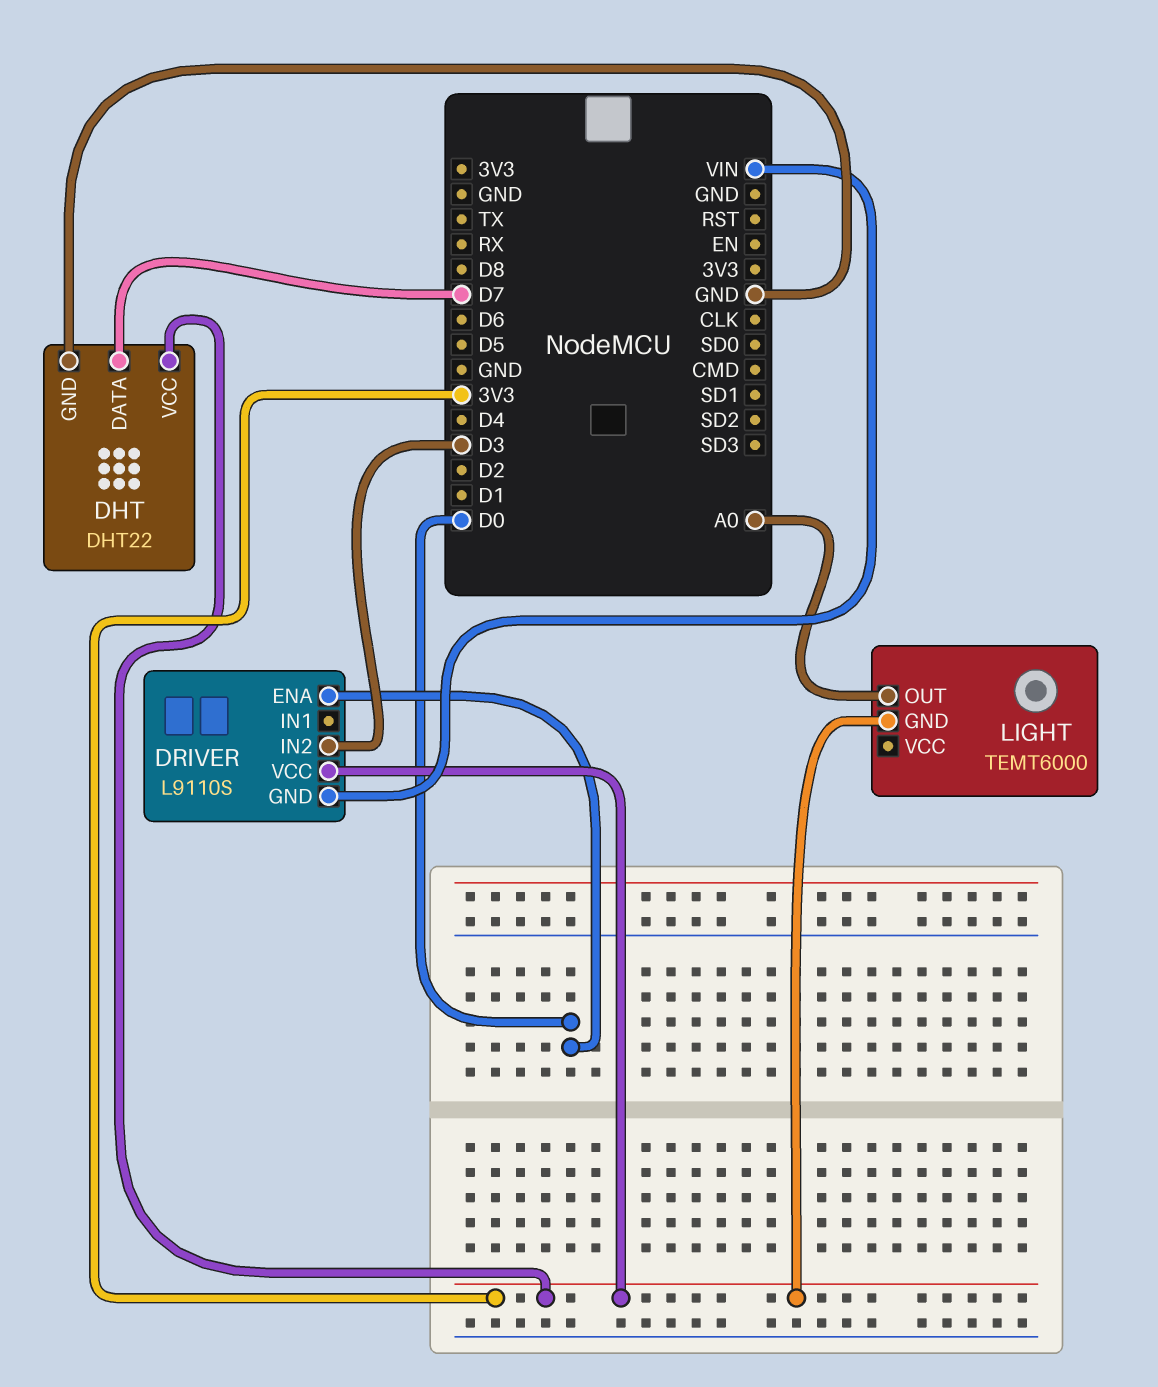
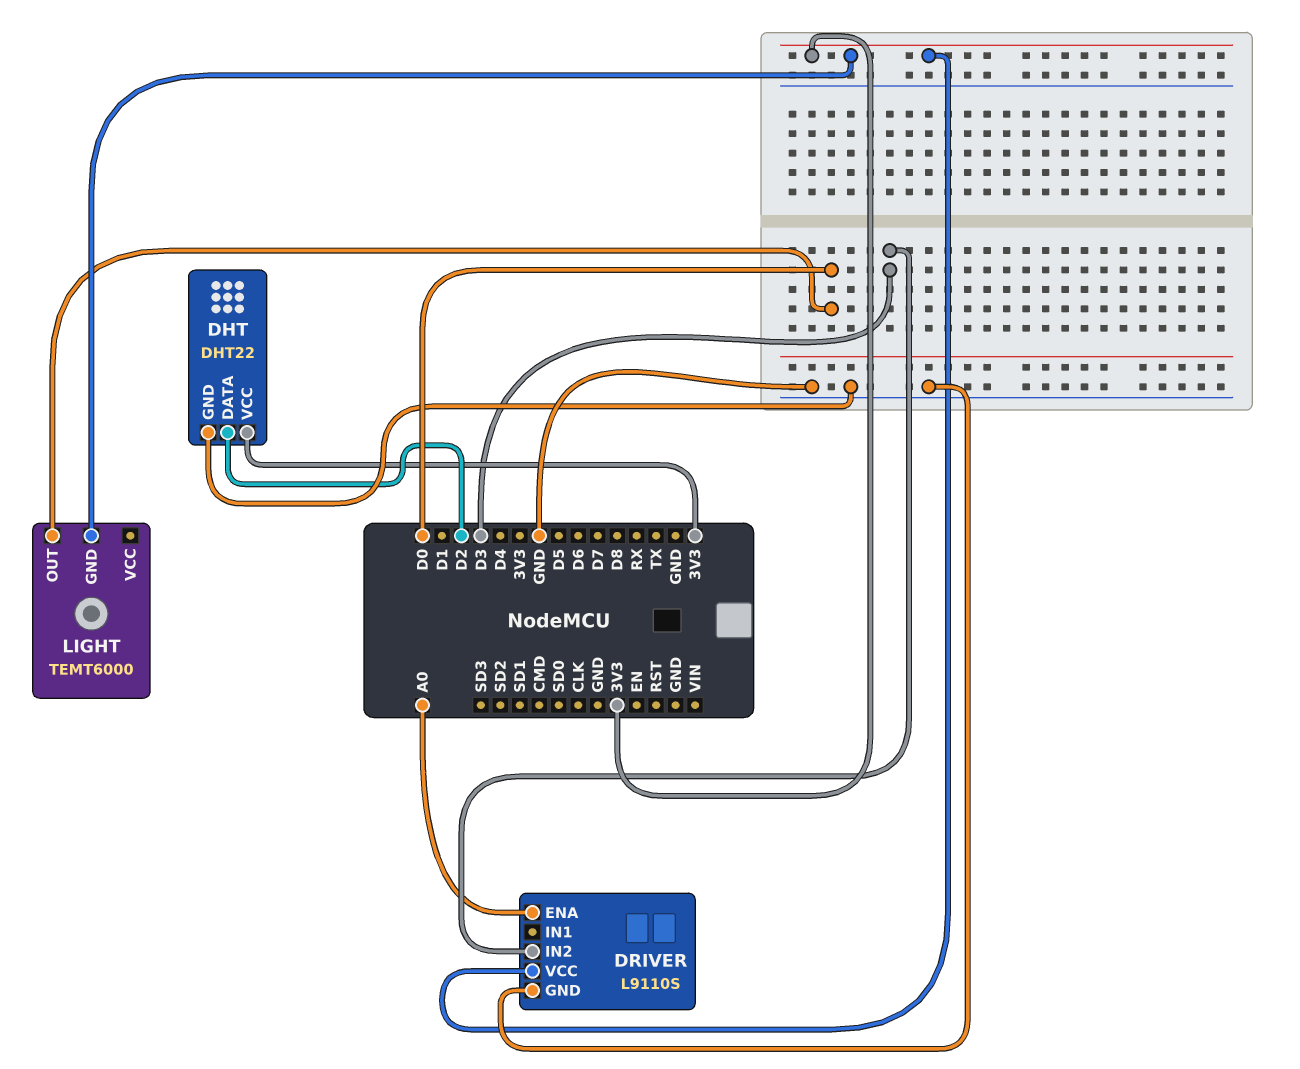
DHT pin DATA: D7 -> D2
DRIVER pin ENA: D0 -> A0
DRIVER pin GND: VIN -> GND
LIGHT pin OUT: A0 -> D0

